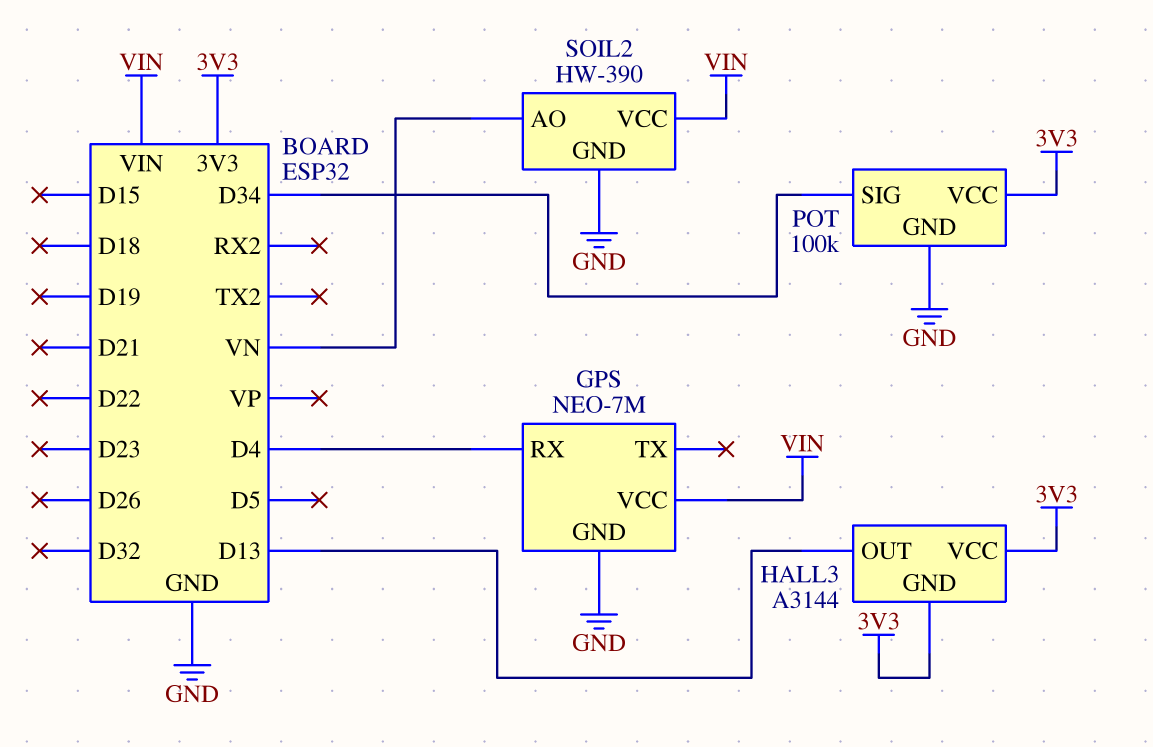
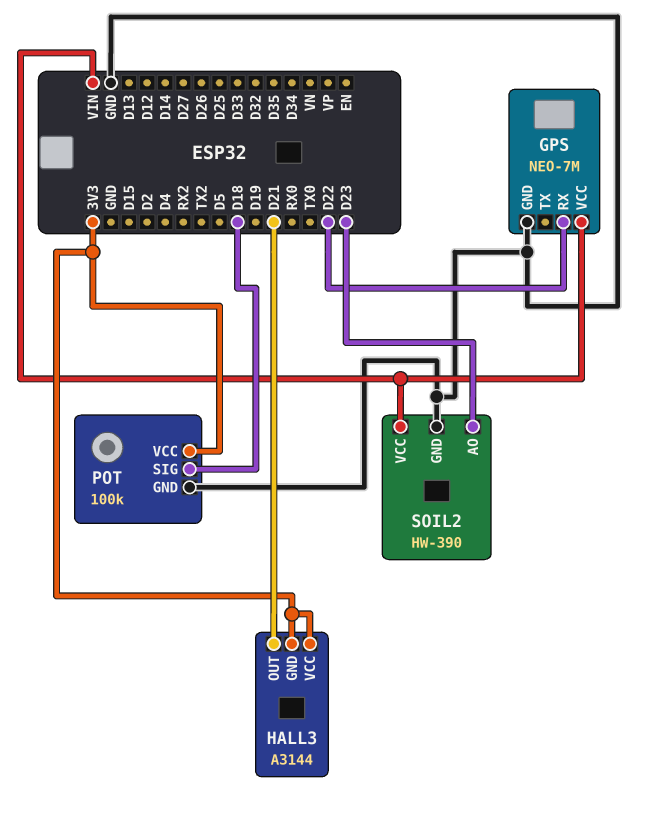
GPS pin RX: D4 -> D22
HALL3 pin OUT: D13 -> D21
POT pin SIG: D34 -> D18
SOIL2 pin AO: VN -> D23

